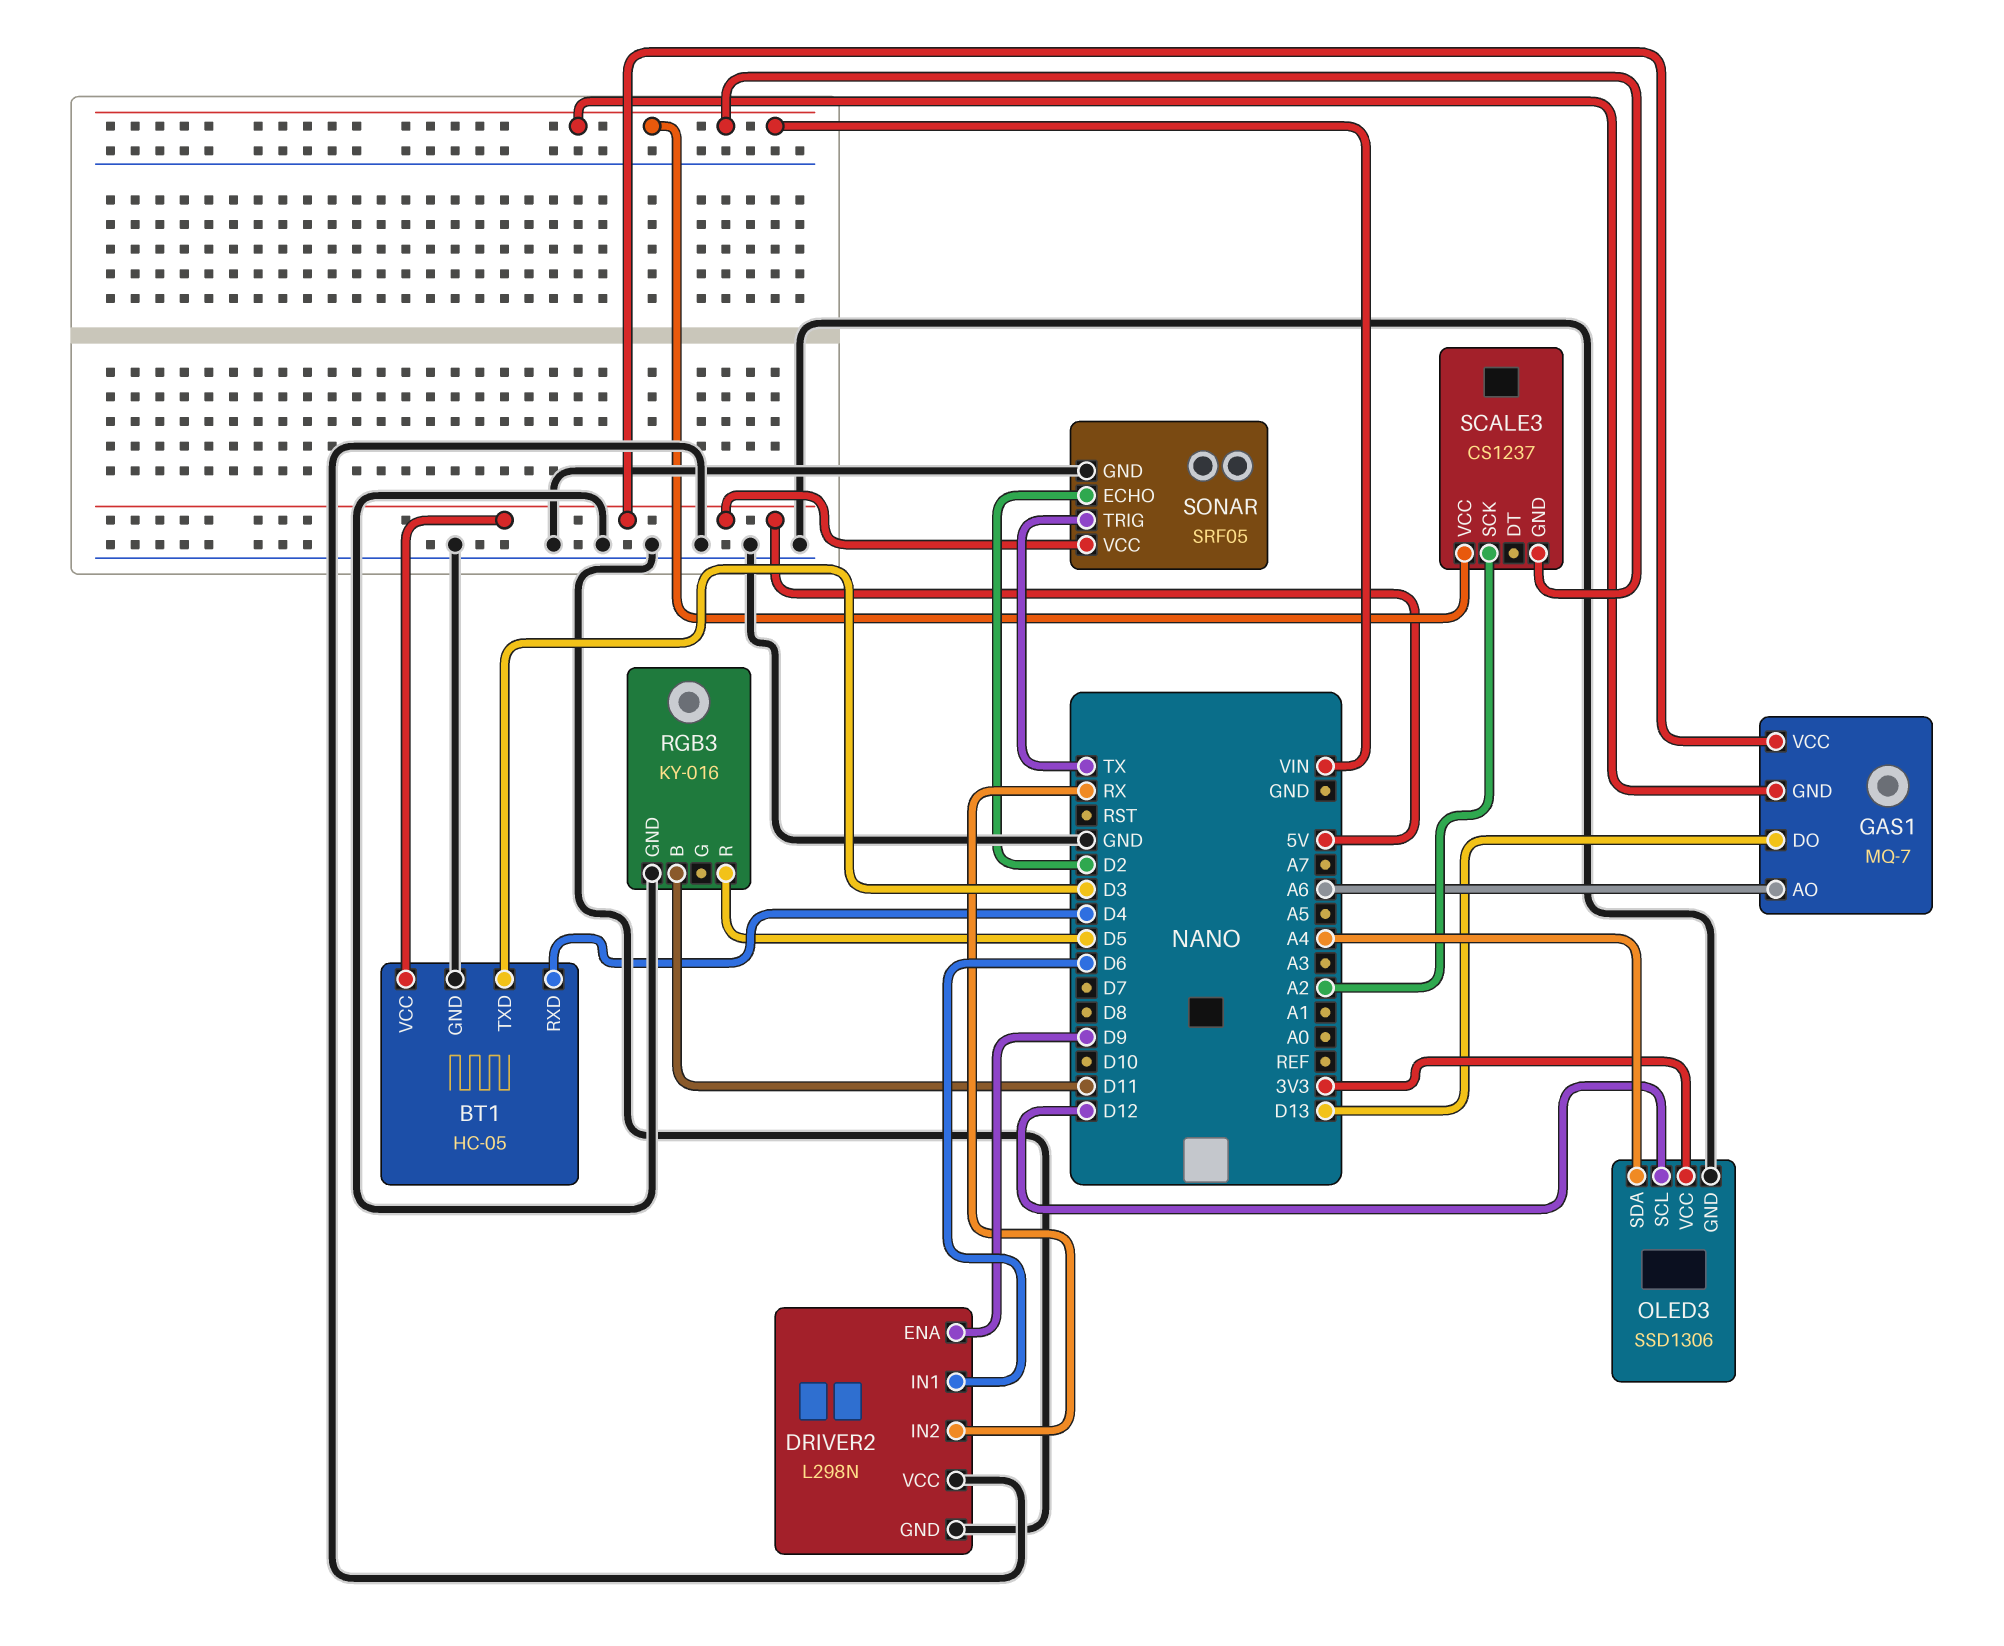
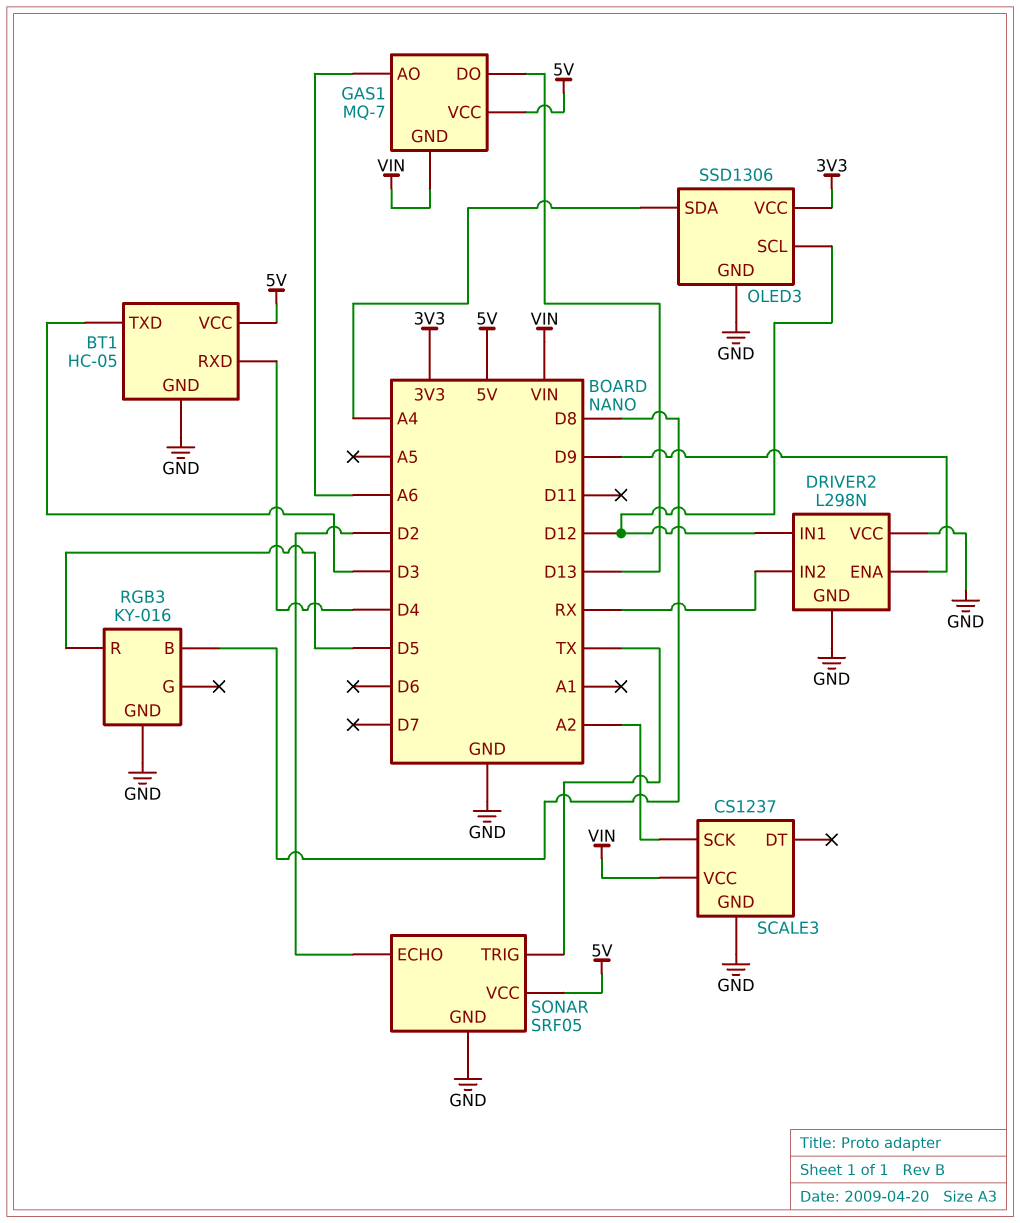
DRIVER2 pin IN1: D6 -> D12
RGB3 pin B: D11 -> D8
SCALE3 pin GND: VIN -> GND

